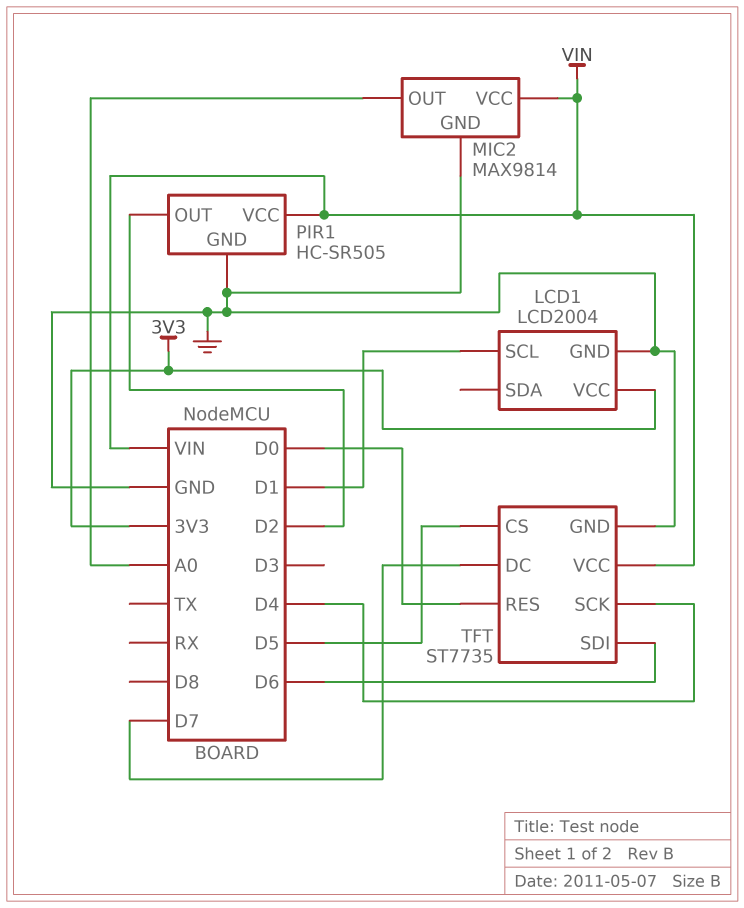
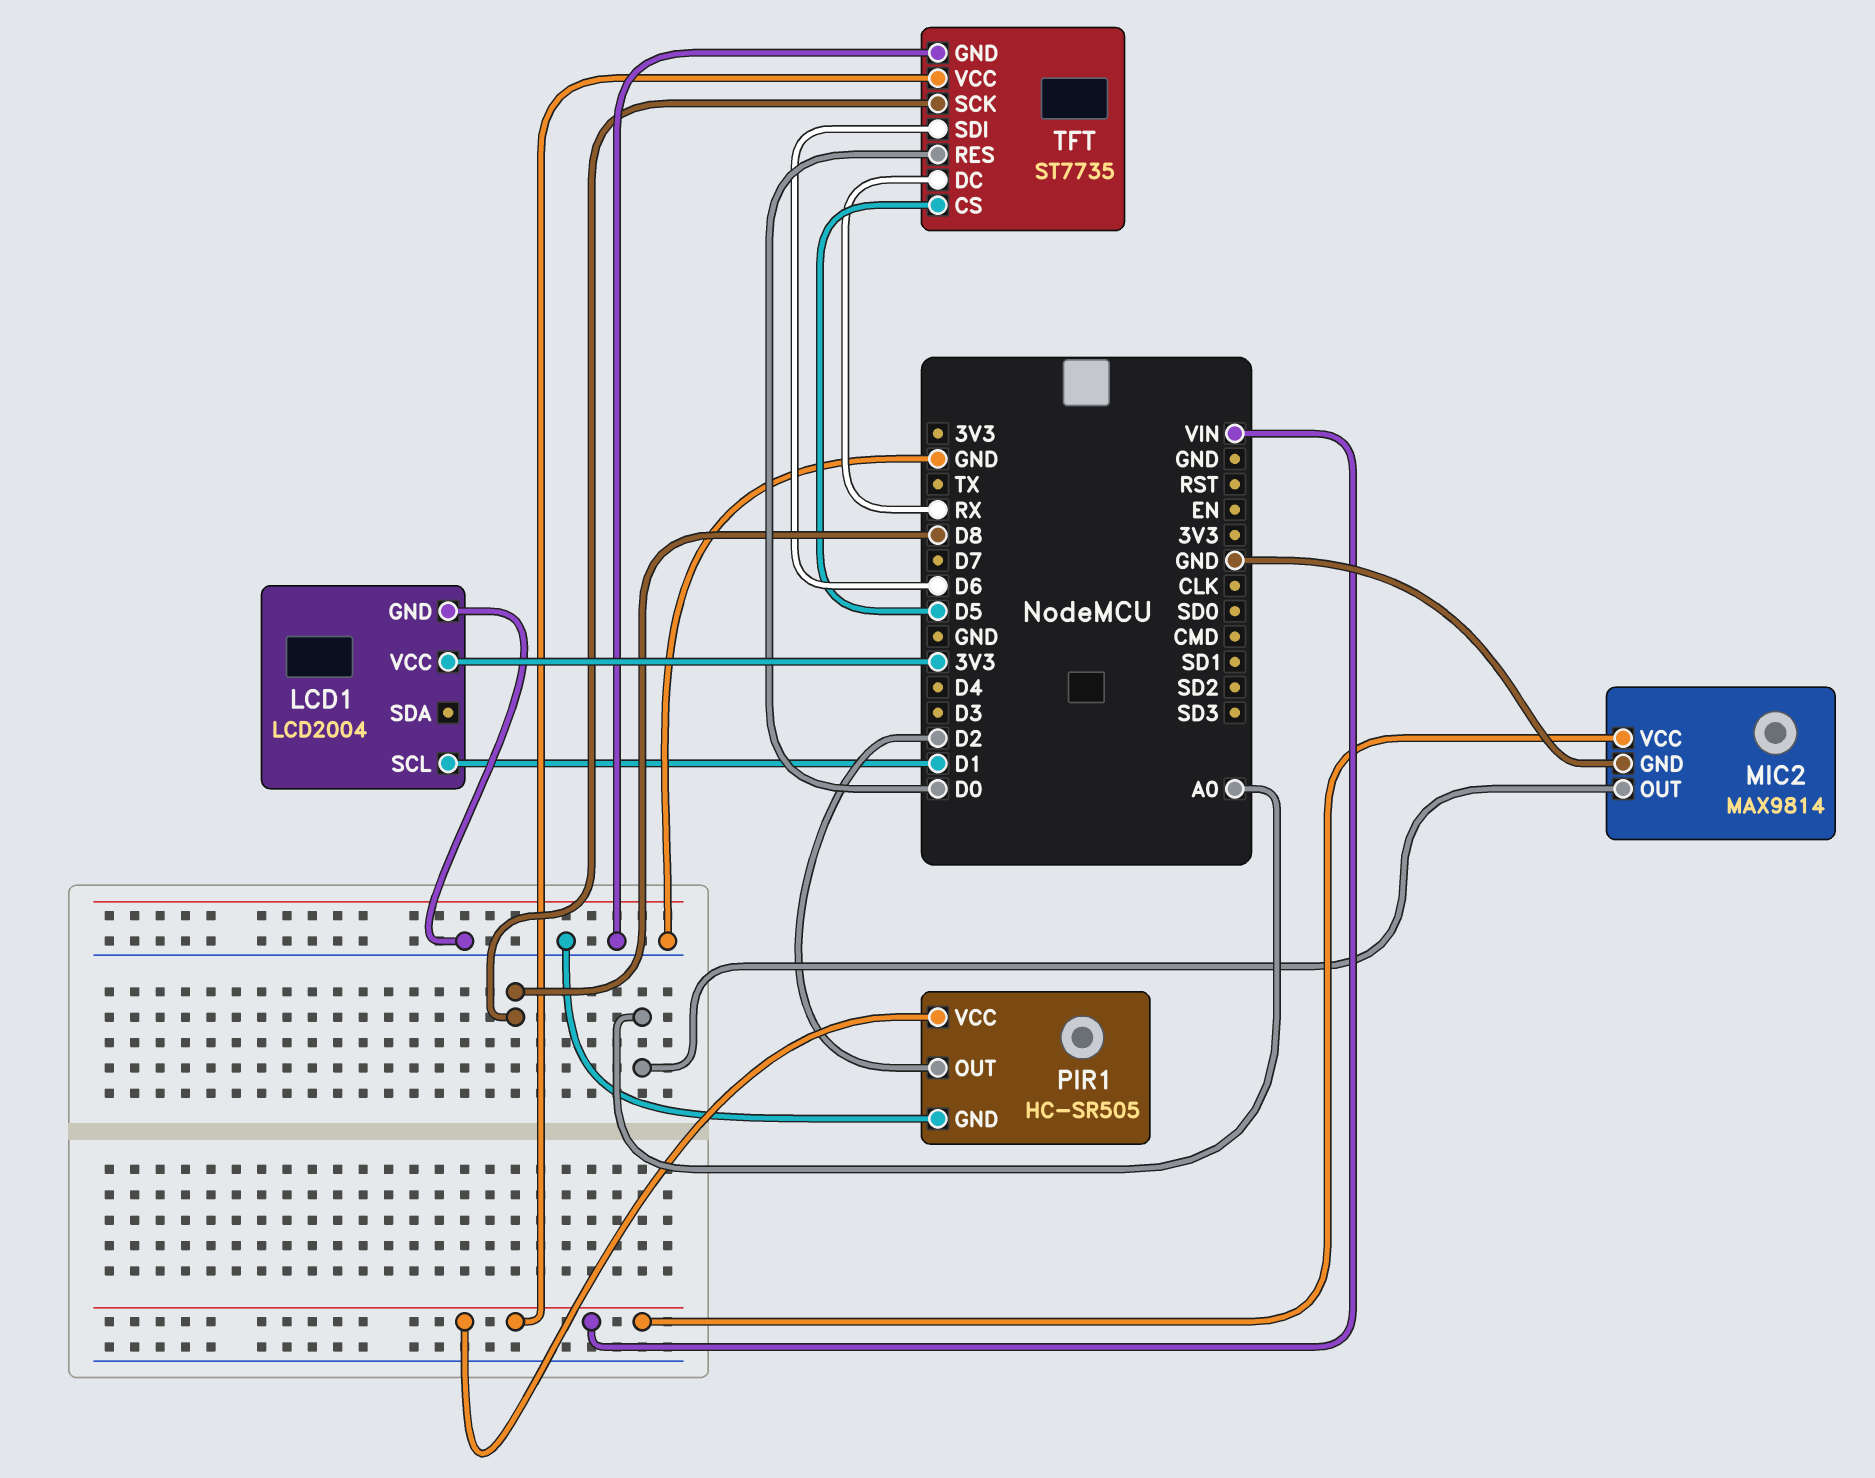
TFT pin DC: D7 -> RX
TFT pin SCK: D4 -> D8

